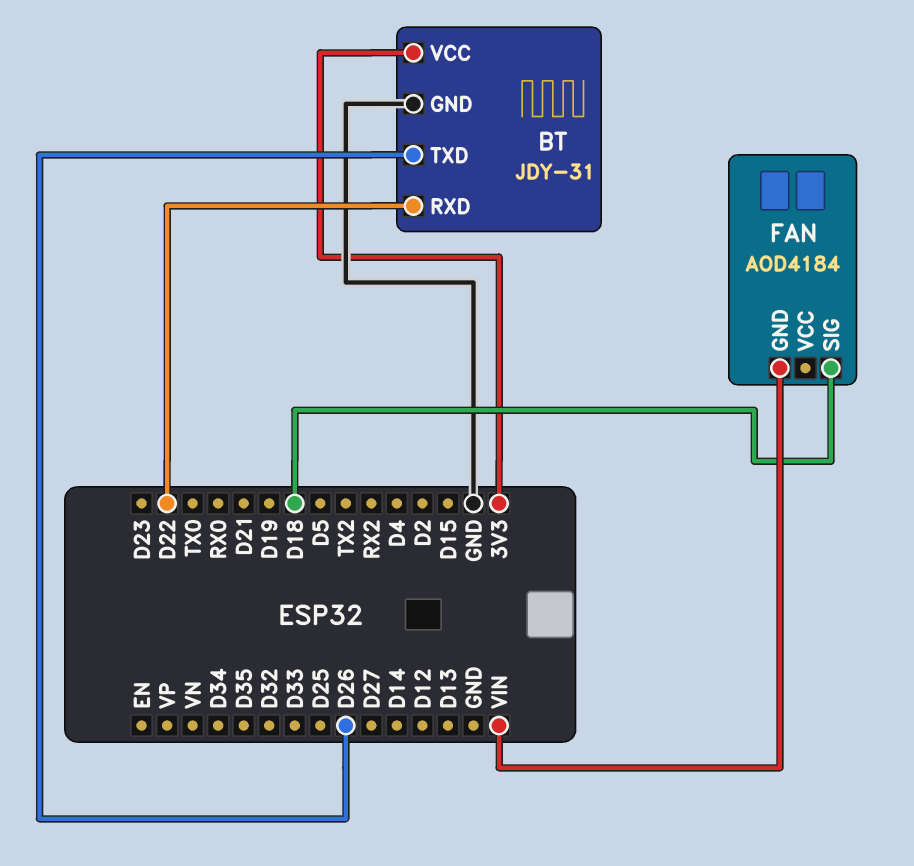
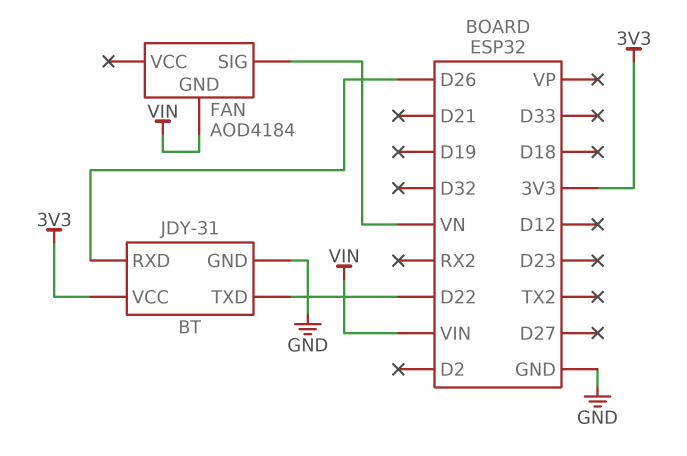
BT pin RXD: D22 -> D26
BT pin TXD: D26 -> D22
FAN pin SIG: D18 -> VN

